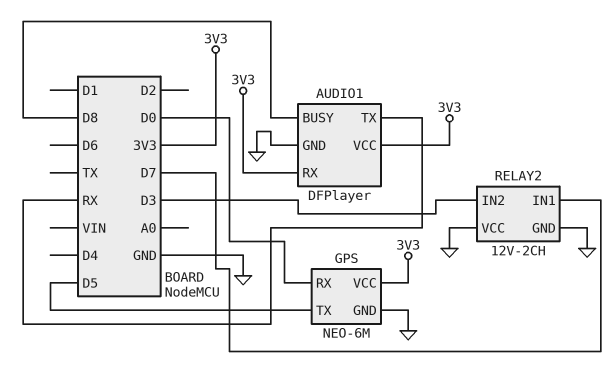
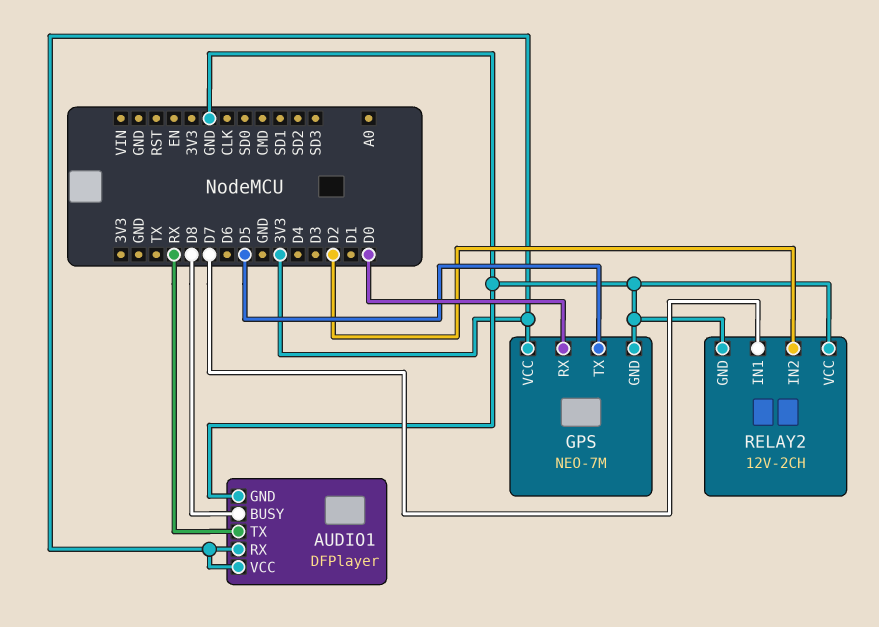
GPS: NEO-6M -> NEO-7M
RELAY2 pin IN2: D3 -> D2

